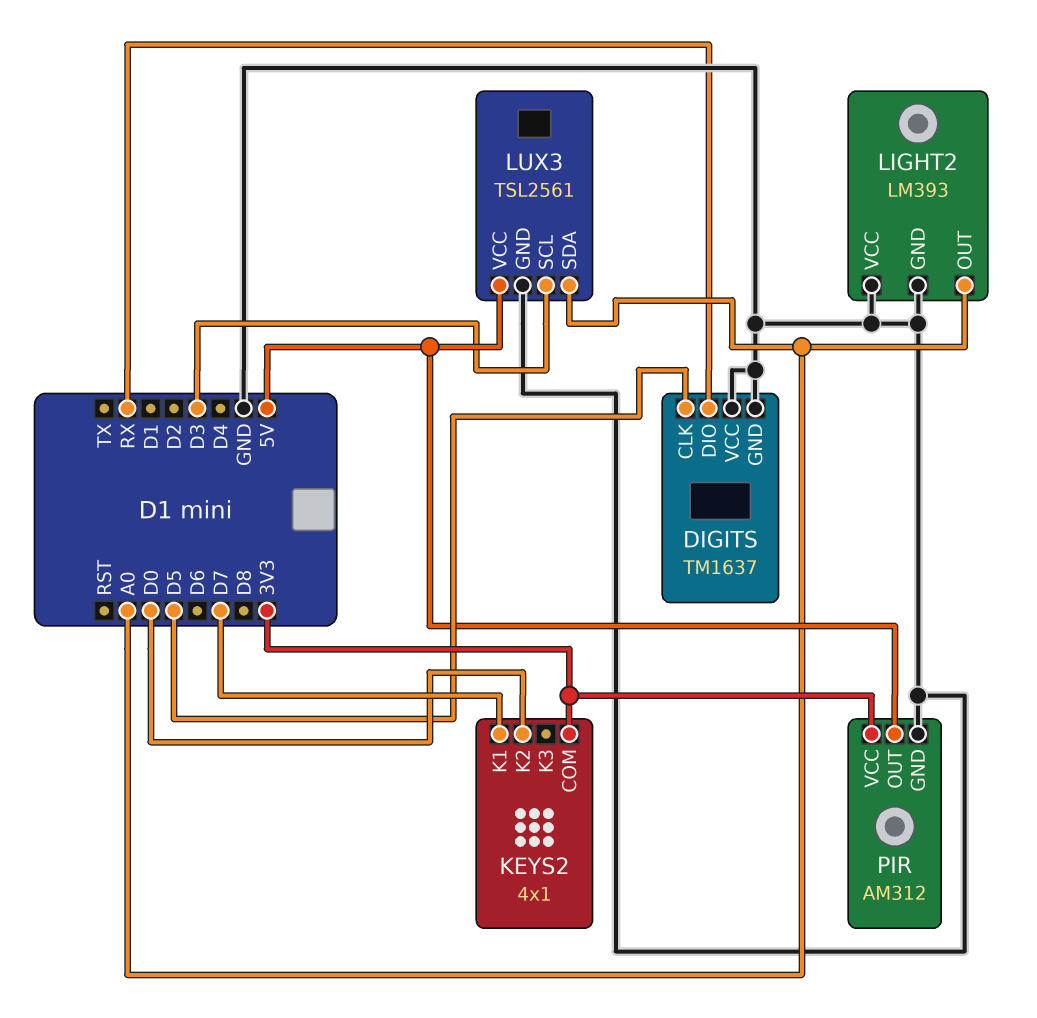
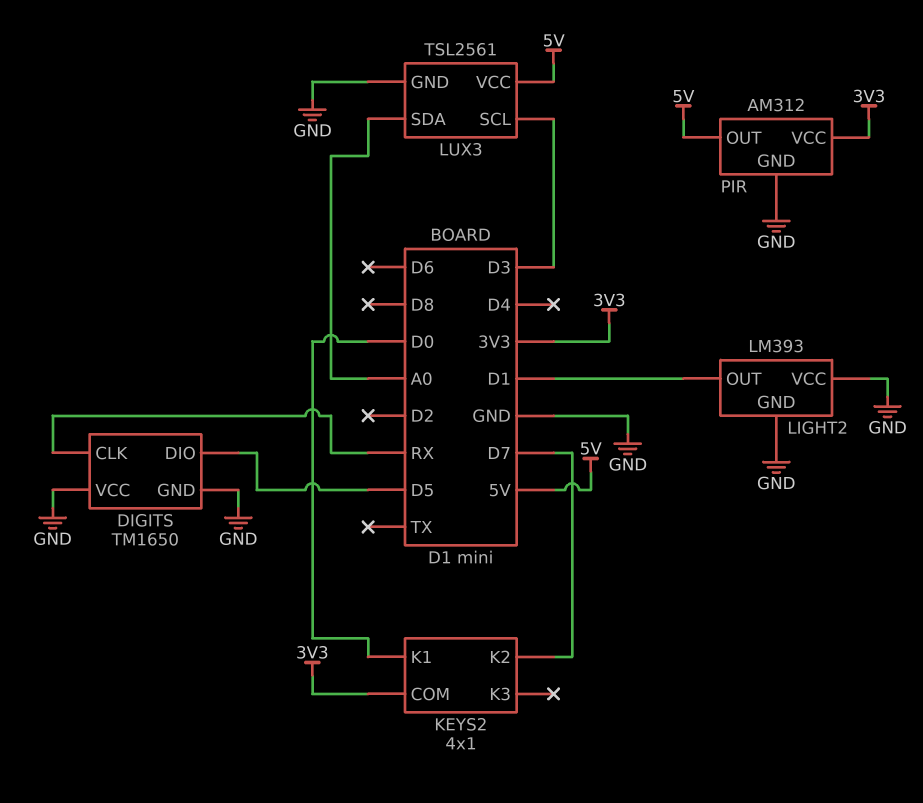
DIGITS: TM1637 -> TM1650
DIGITS pin CLK: D5 -> RX
DIGITS pin DIO: RX -> D5
KEYS2 pin K1: D7 -> D0
KEYS2 pin K2: D0 -> D7
LIGHT2 pin OUT: A0 -> D1

